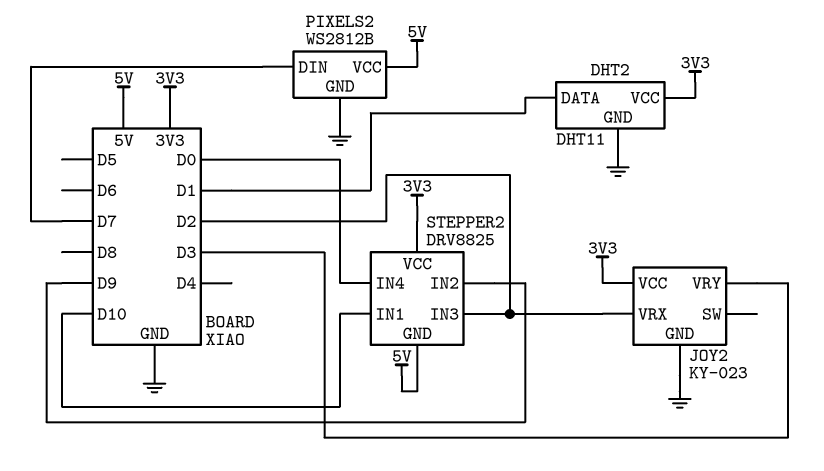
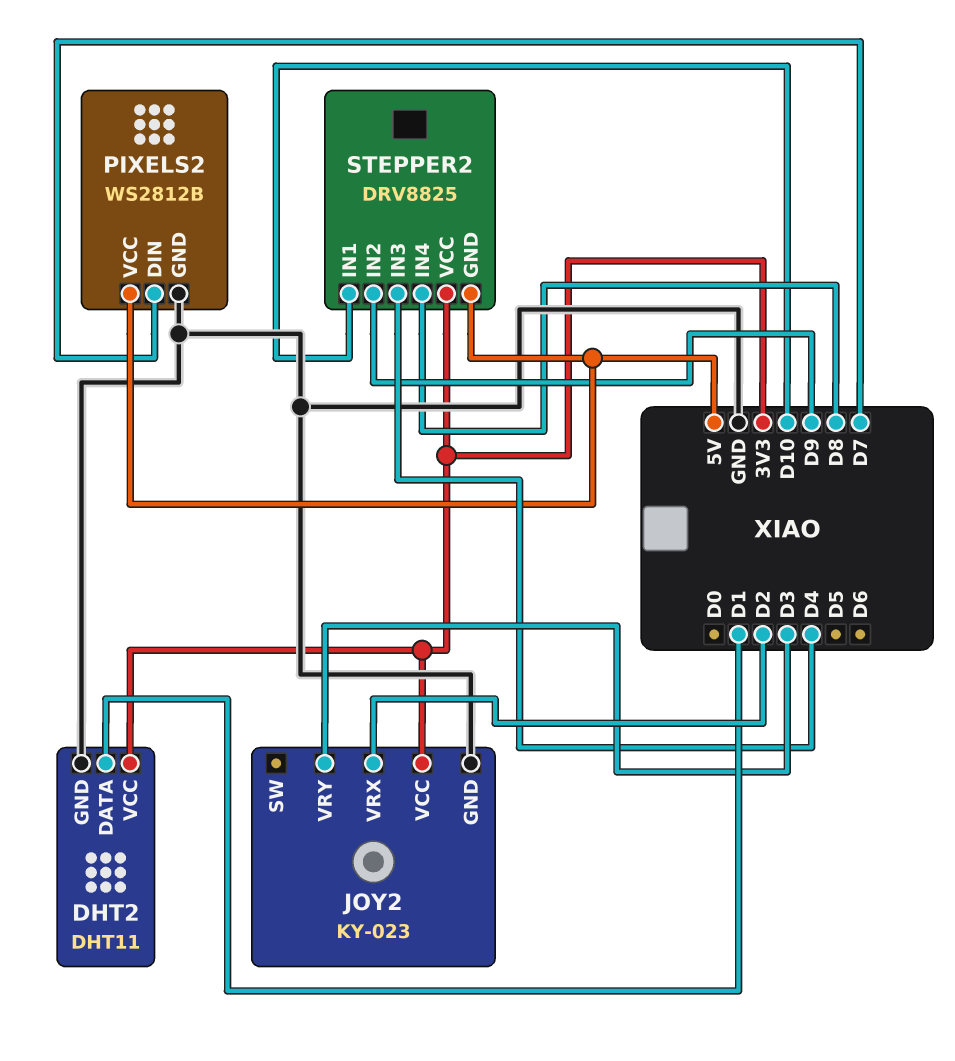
STEPPER2 pin IN3: D2 -> D4
STEPPER2 pin IN4: D0 -> D8

